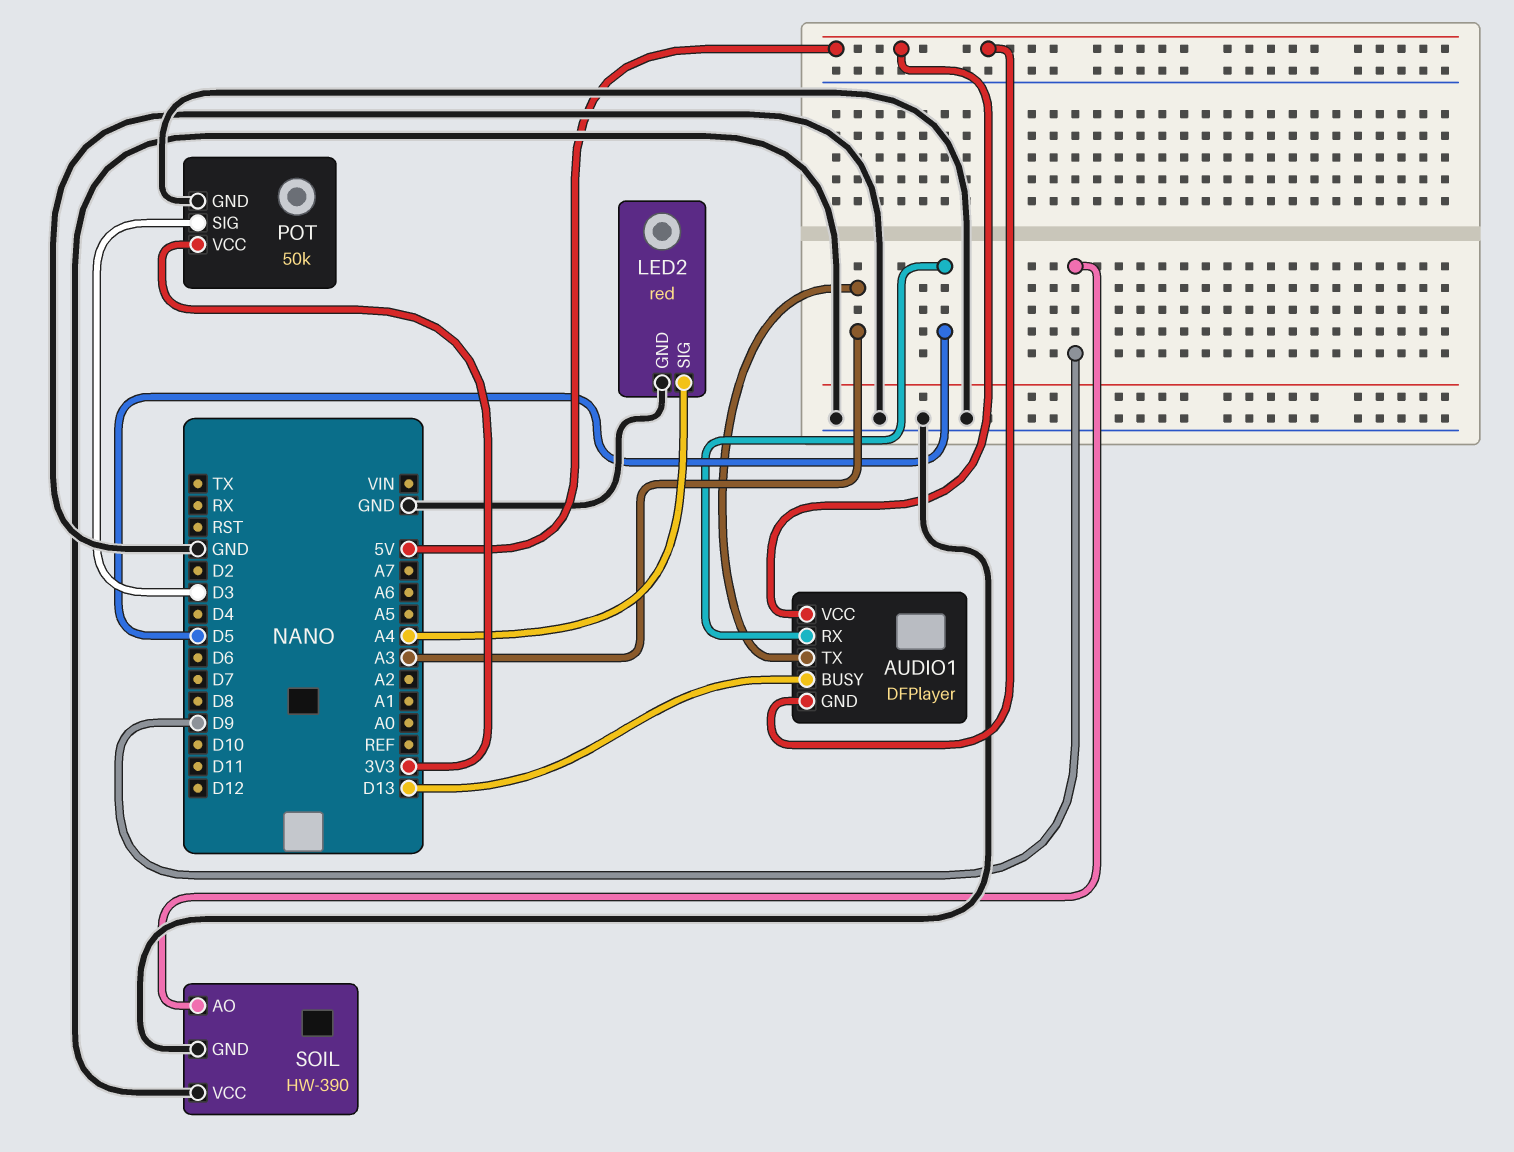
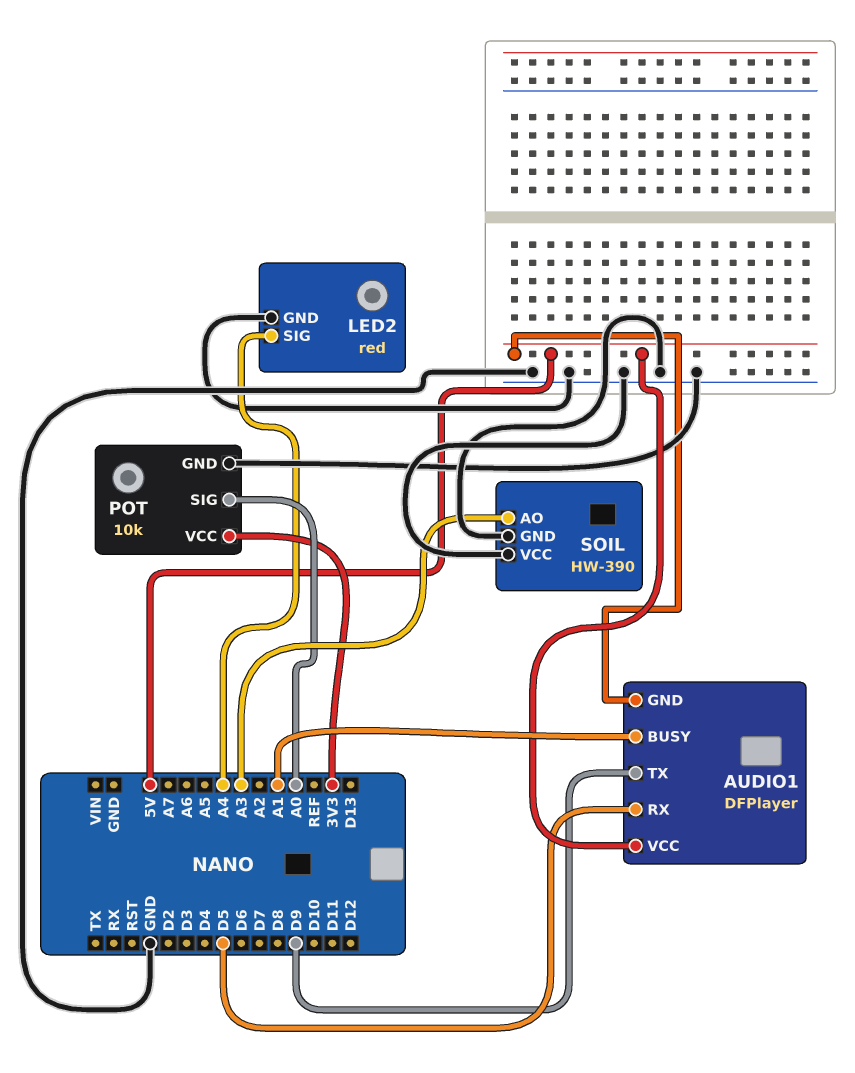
AUDIO1 pin BUSY: D13 -> A1
AUDIO1 pin TX: A3 -> D9
POT: 50k -> 10k
POT pin SIG: D3 -> A0
SOIL pin AO: D9 -> A3

